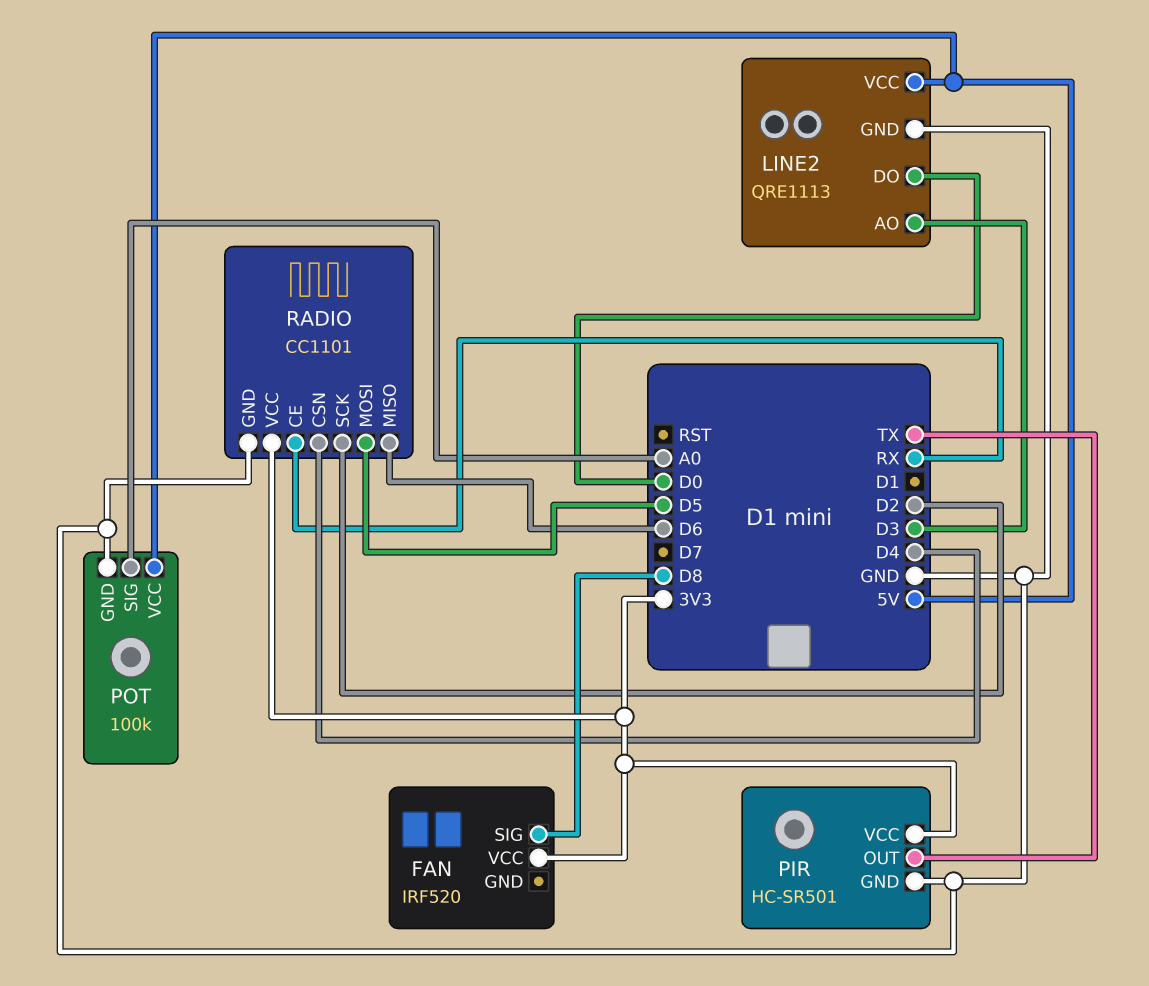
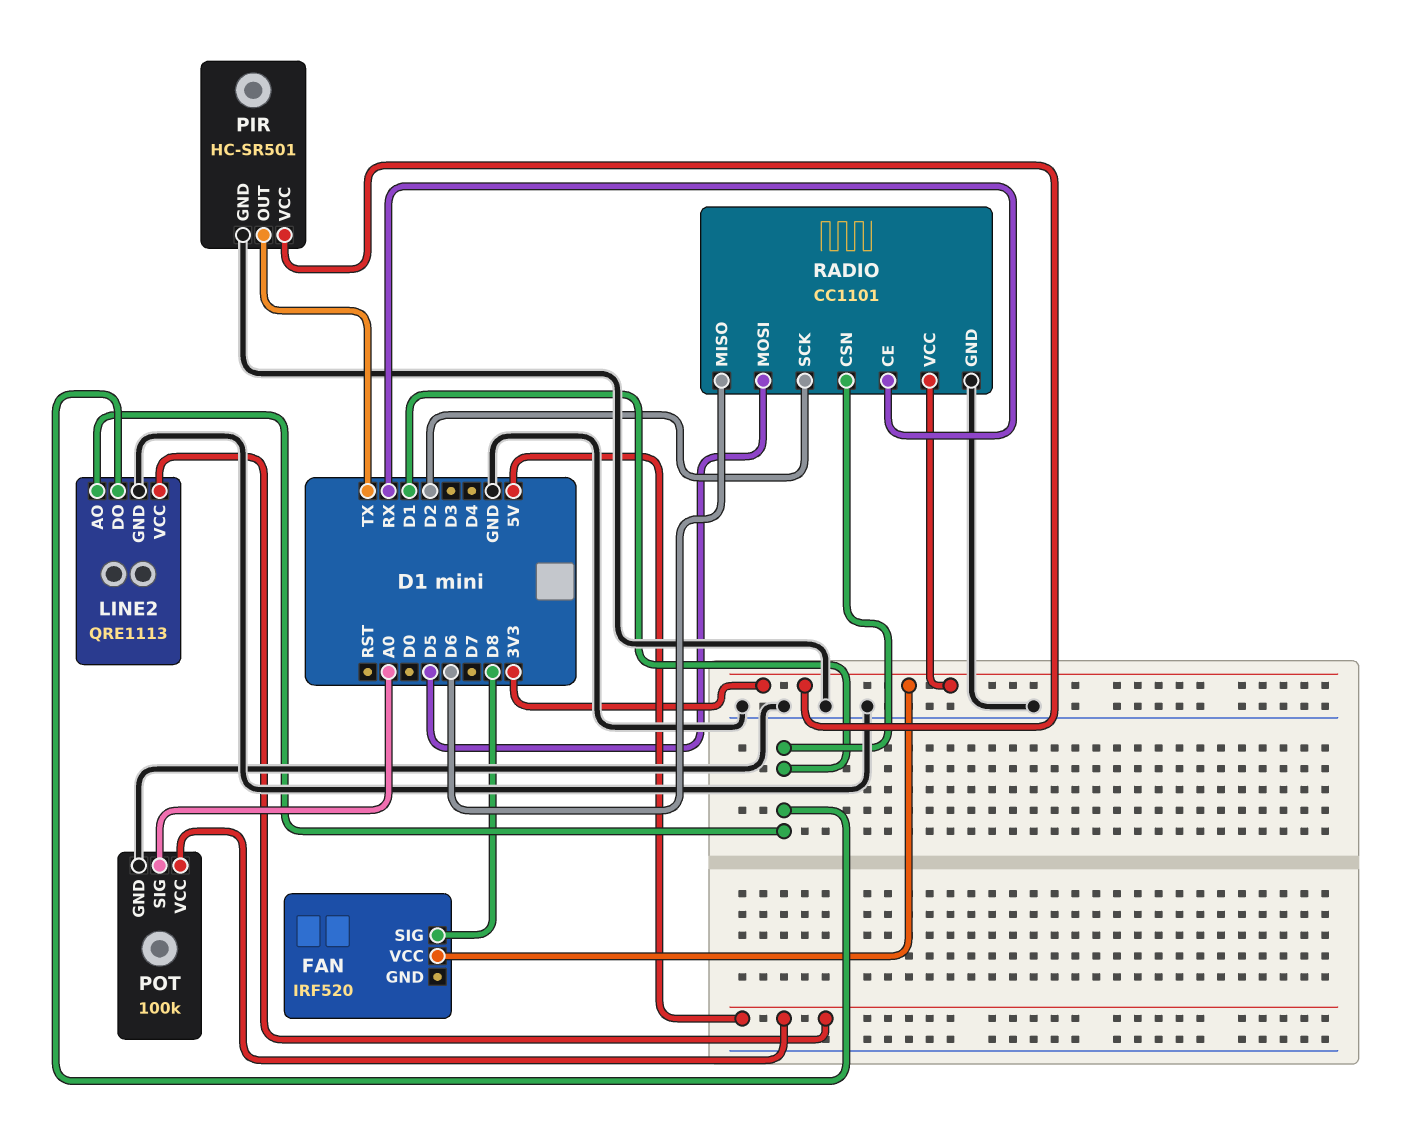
LINE2 pin AO: D3 -> D1
LINE2 pin DO: D0 -> D1
RADIO pin CSN: D4 -> D1

